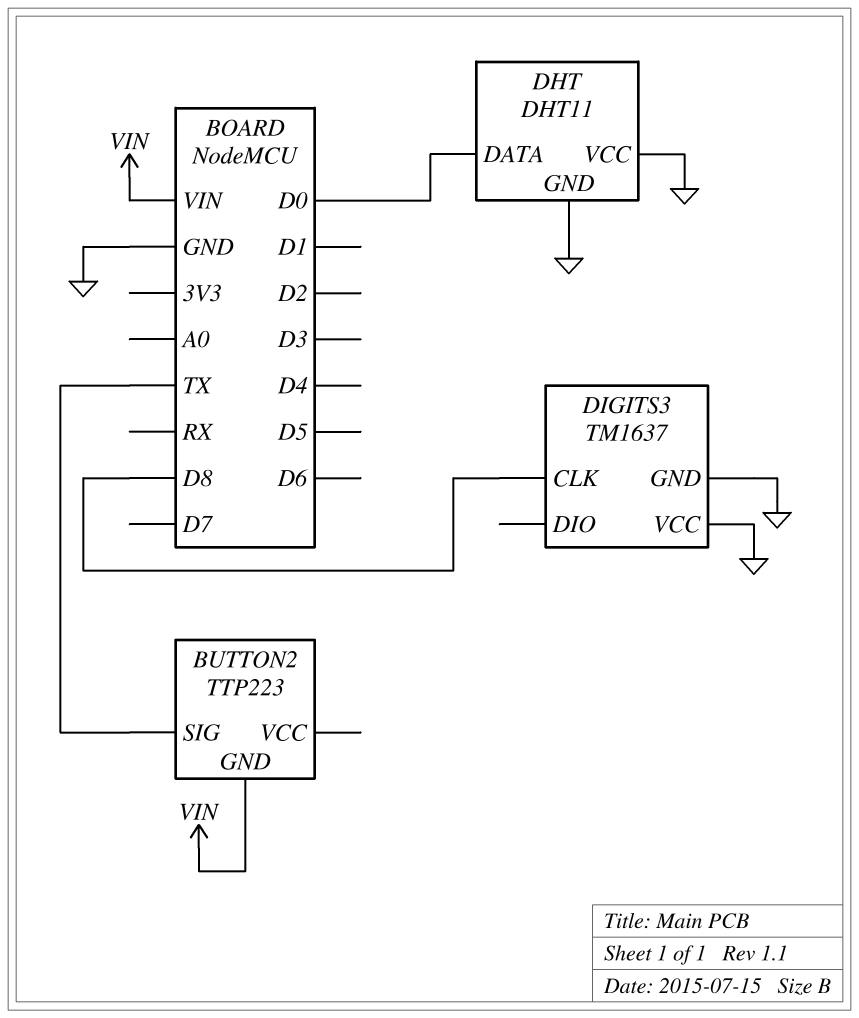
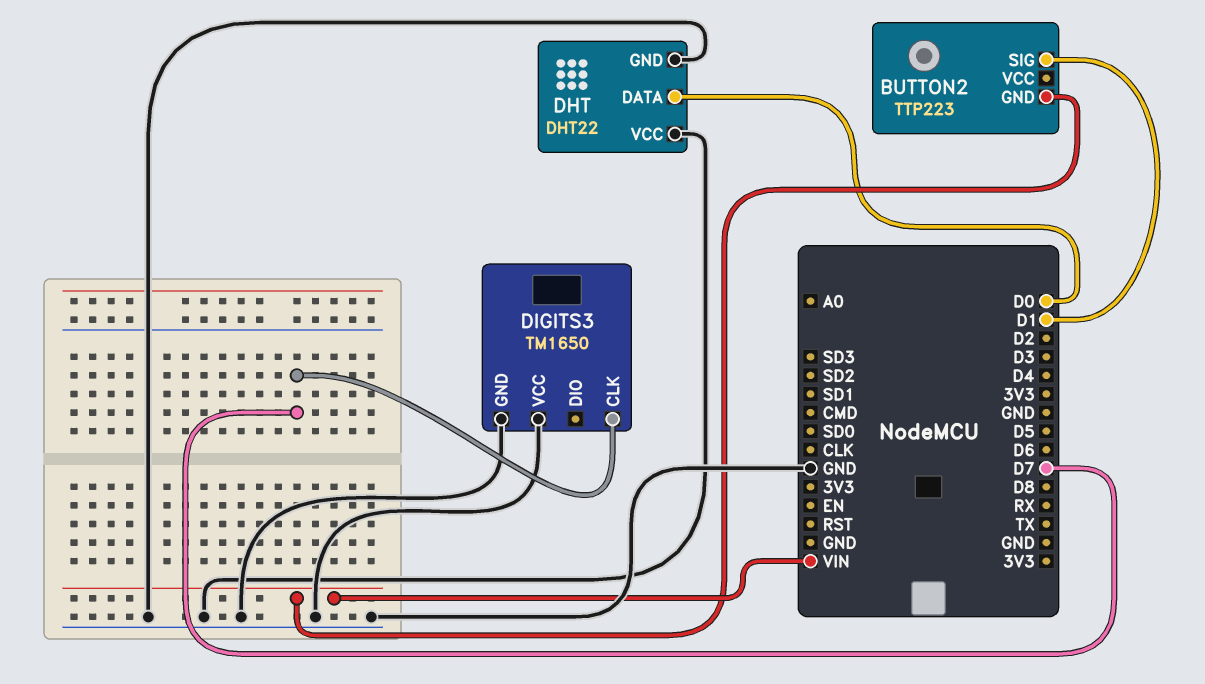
BUTTON2 pin SIG: TX -> D1
DHT: DHT11 -> DHT22
DIGITS3: TM1637 -> TM1650
DIGITS3 pin CLK: D8 -> D7

